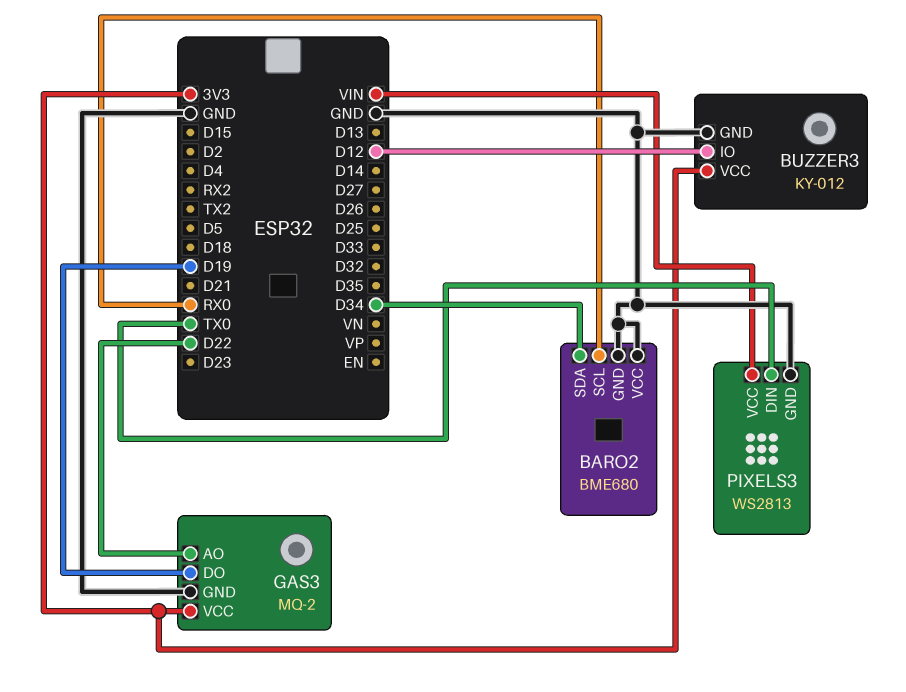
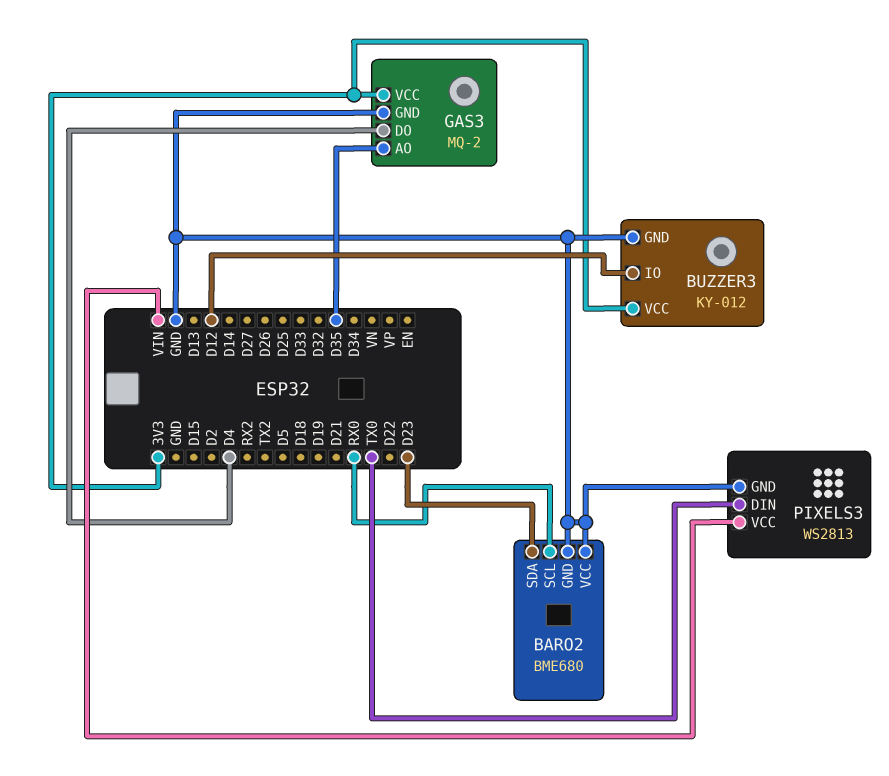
BARO2 pin SDA: D34 -> D23
GAS3 pin AO: D22 -> D35
GAS3 pin DO: D19 -> D4

